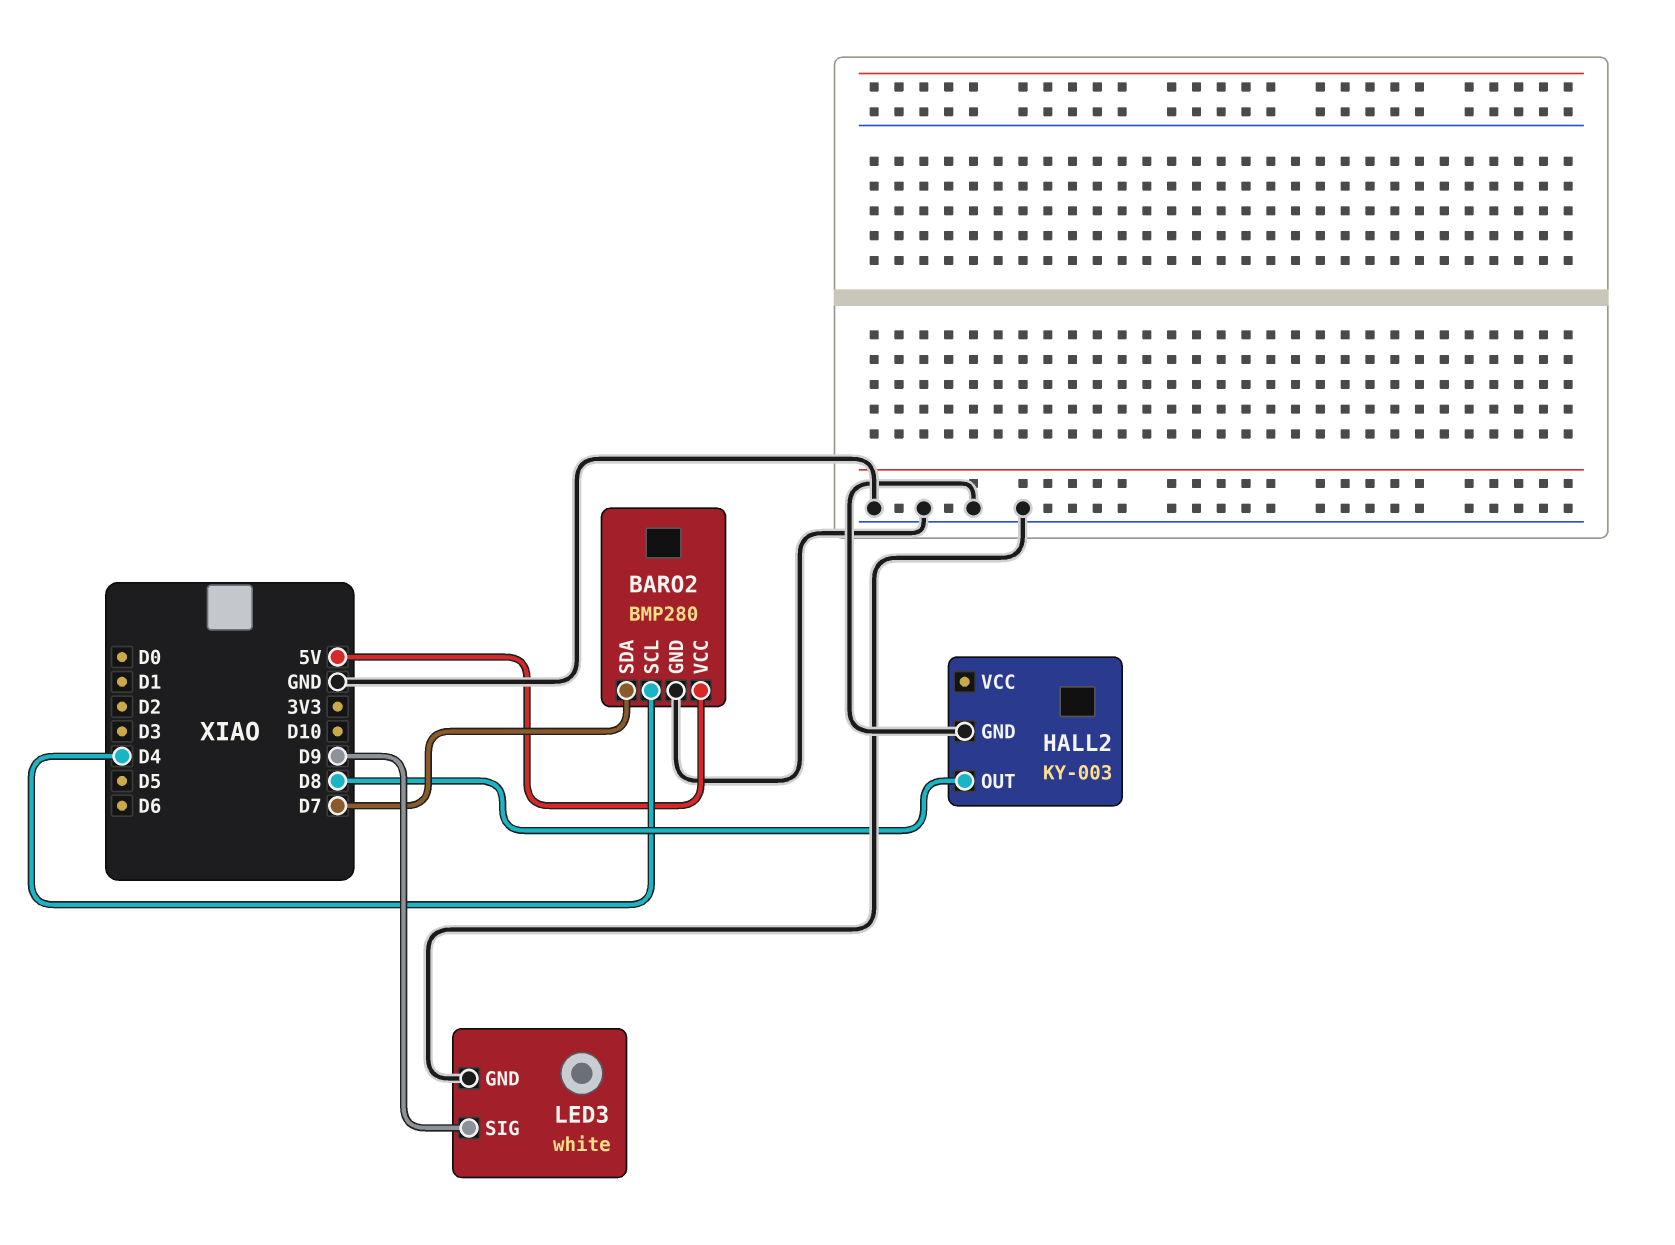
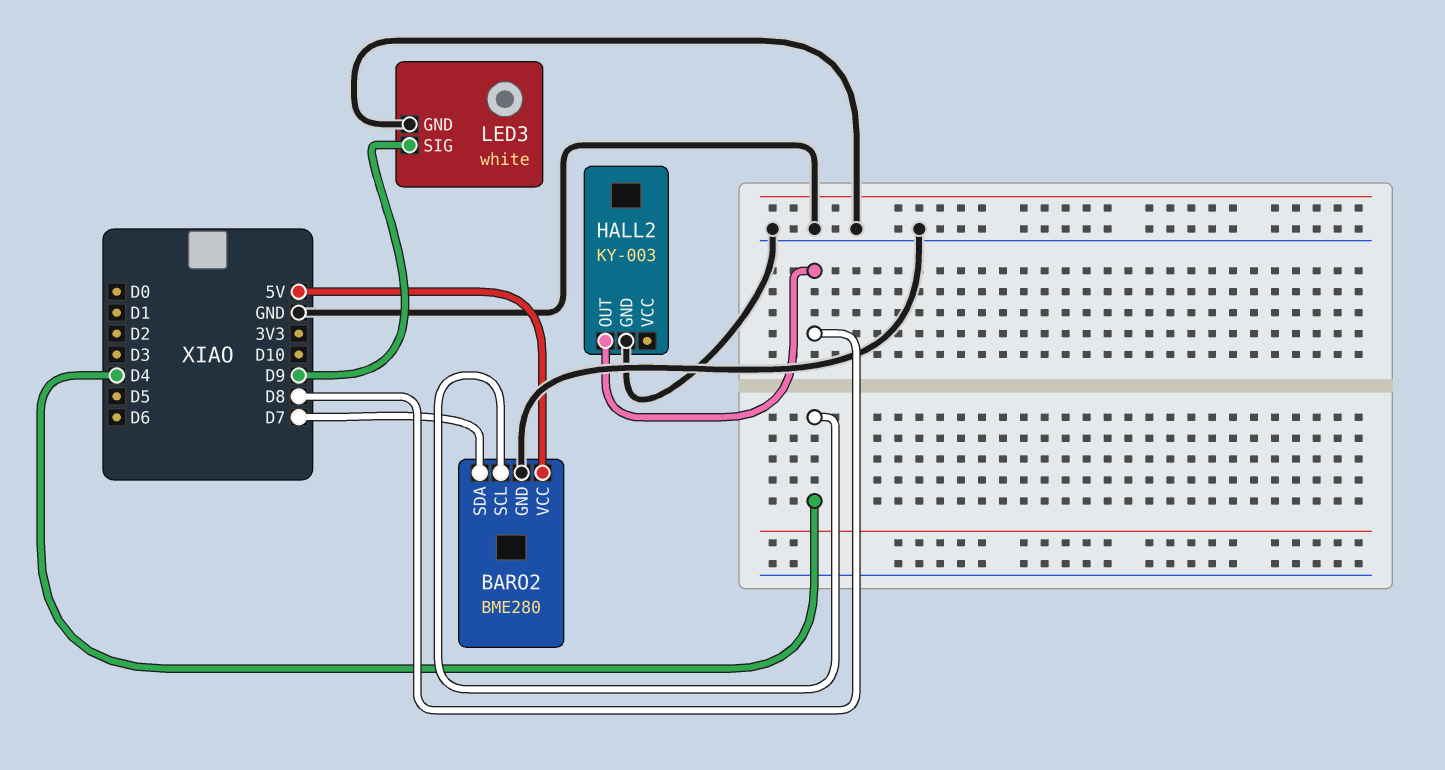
BARO2: BMP280 -> BME280

